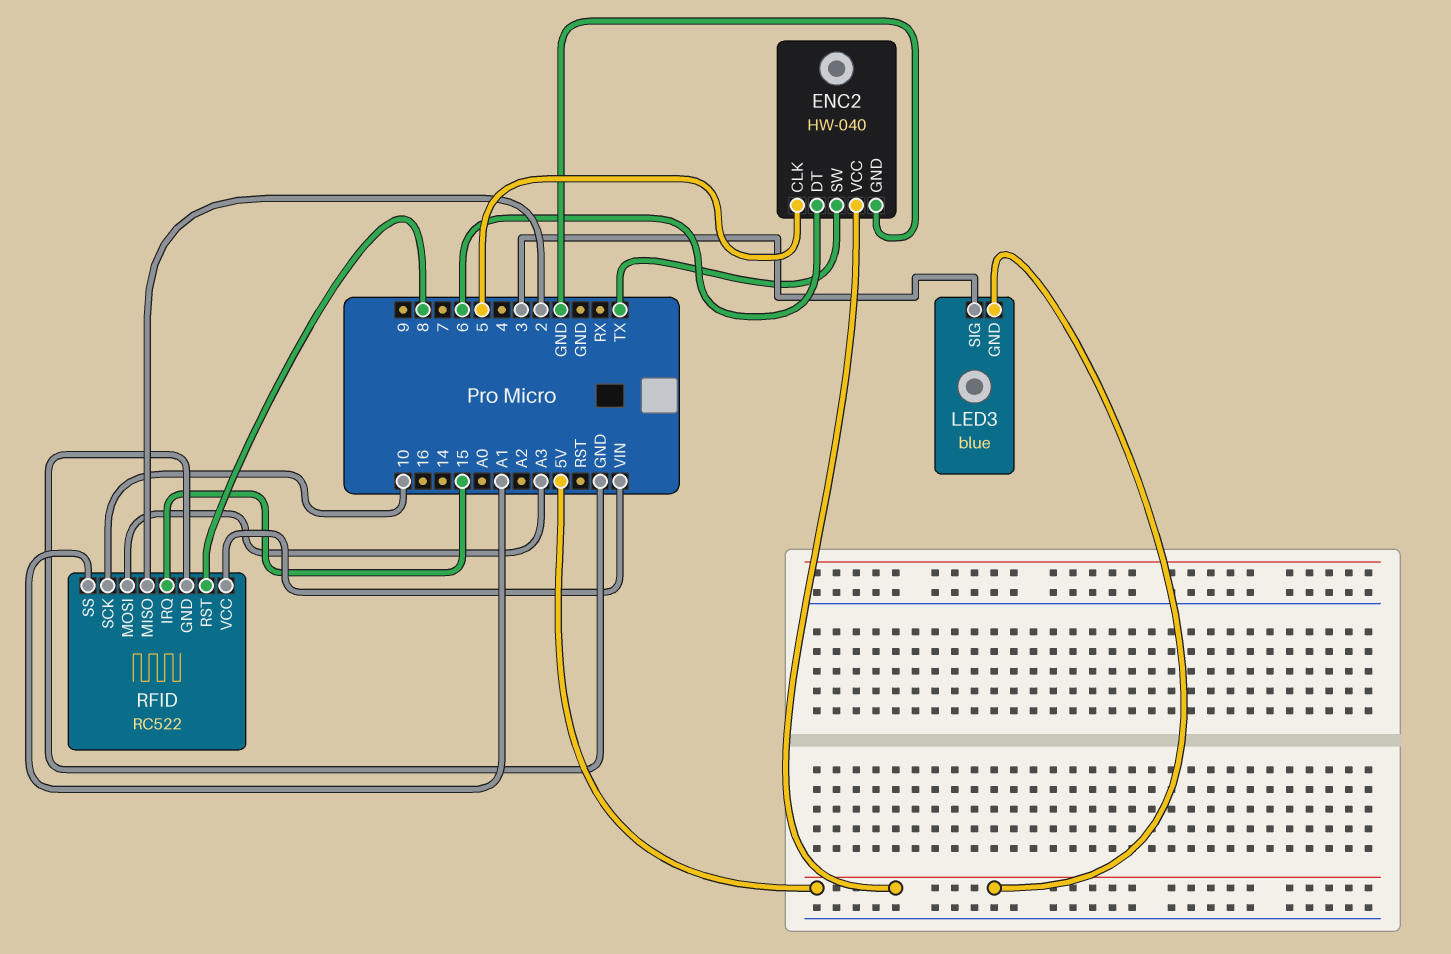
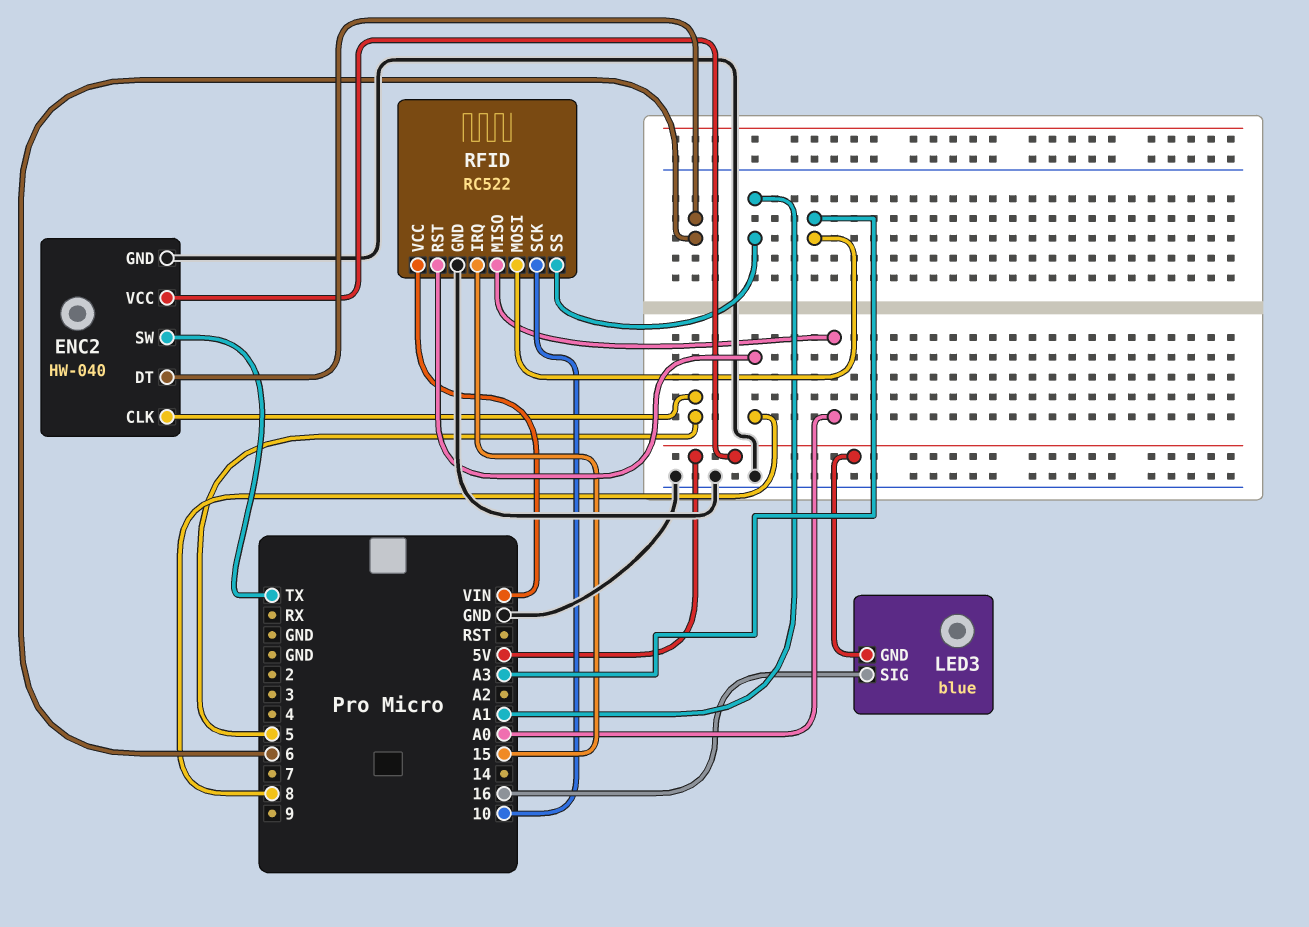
LED3 pin SIG: 3 -> 16
RFID pin MISO: 2 -> A0

